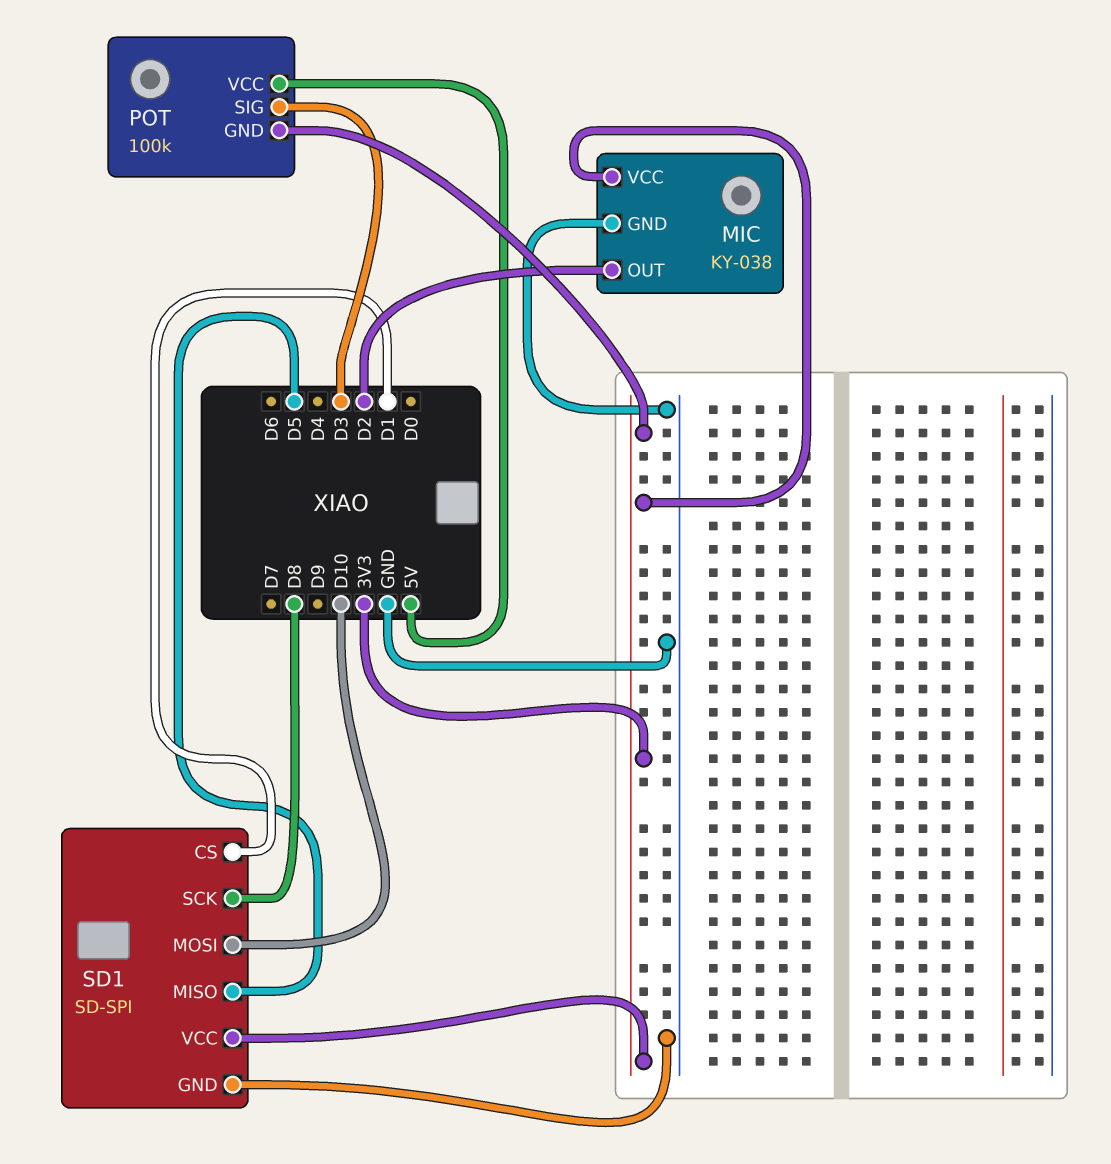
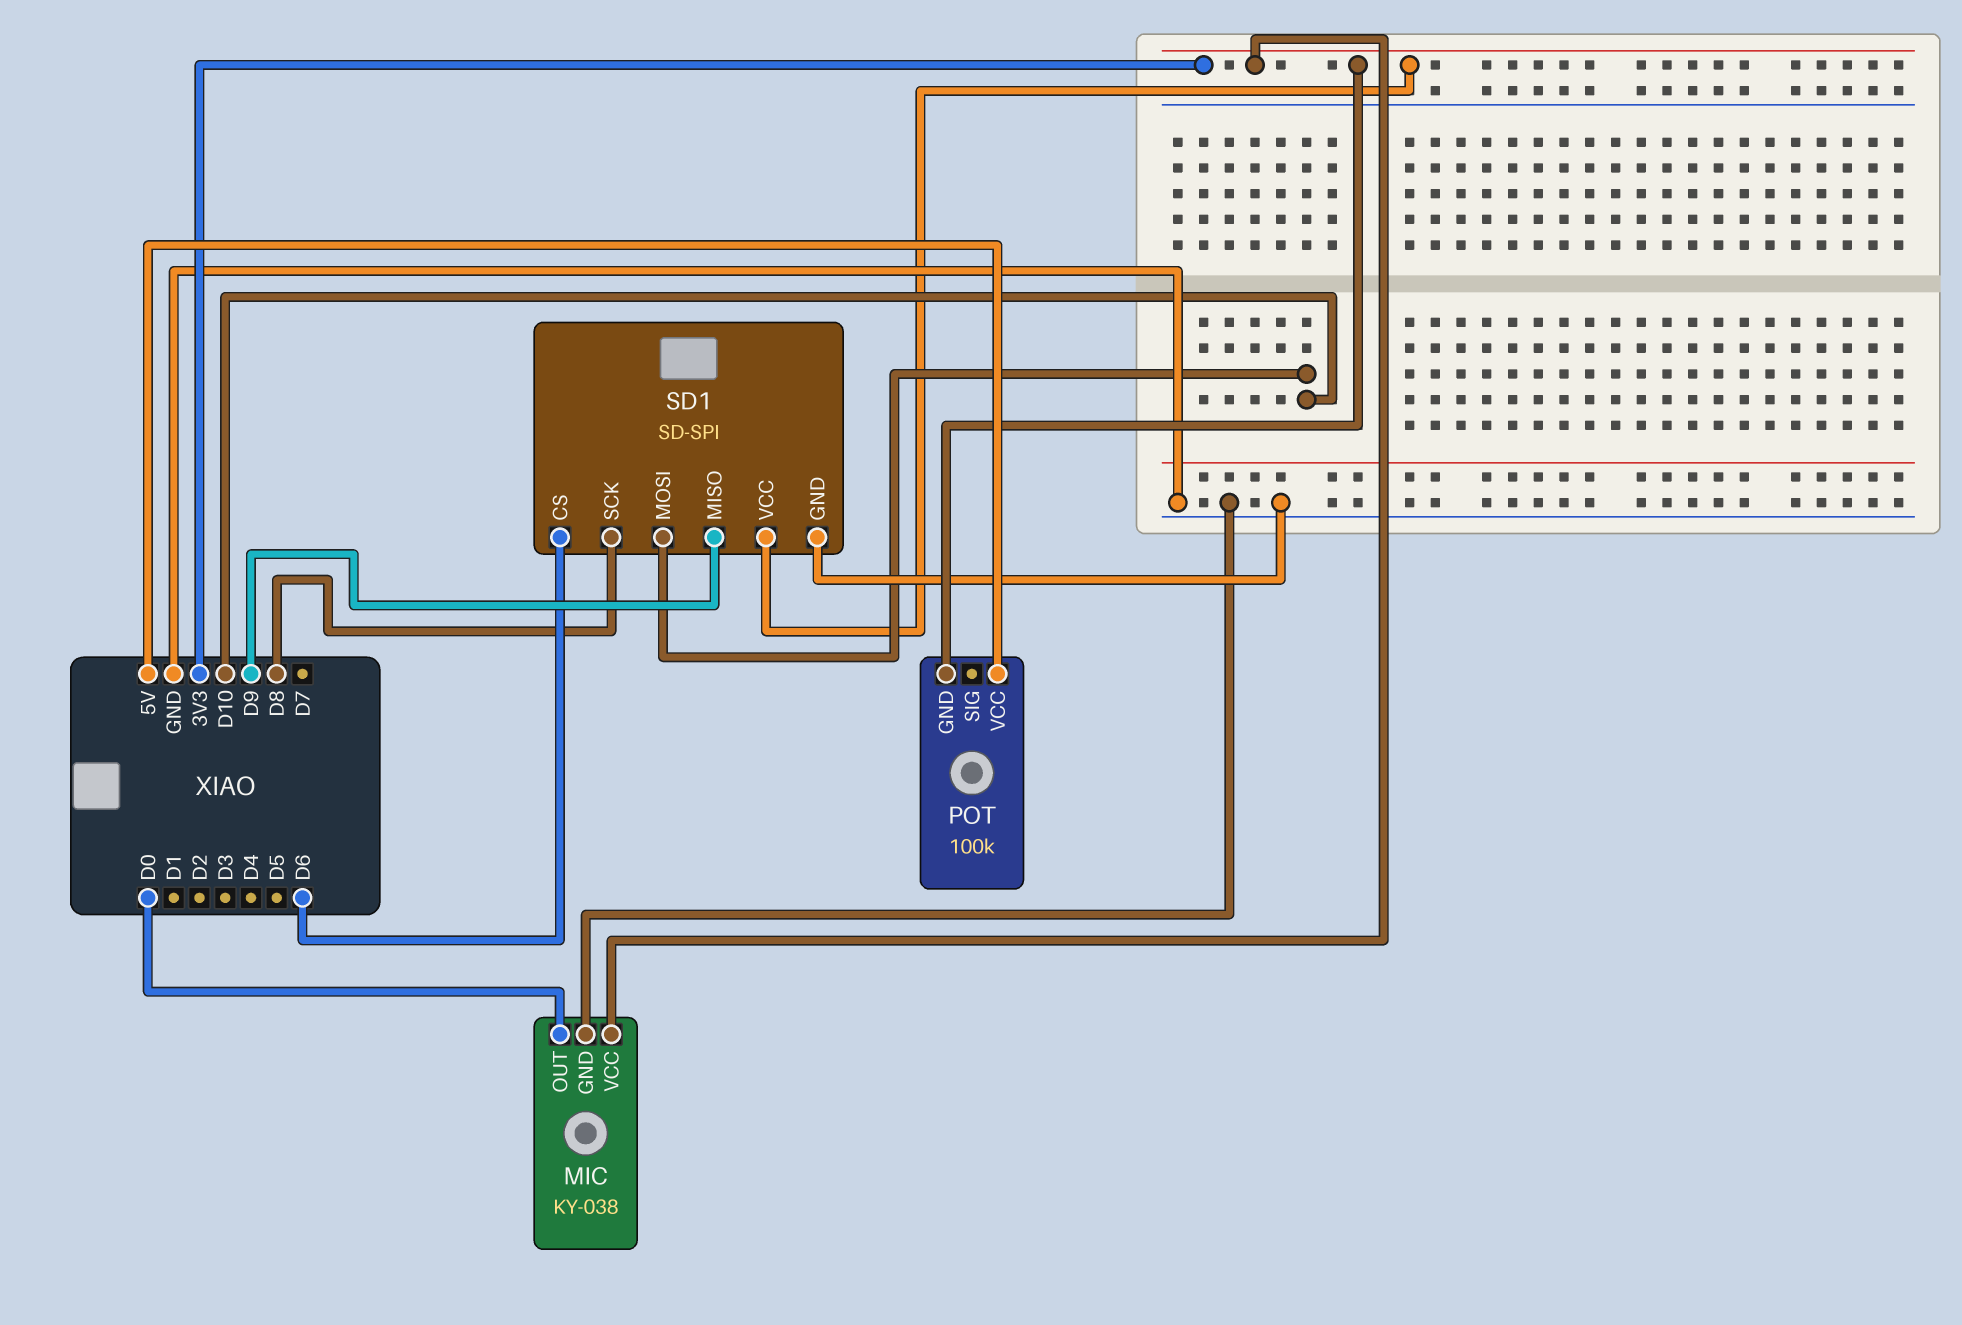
MIC pin OUT: D2 -> D0
POT pin SIG: D3 -> none
SD1 pin CS: D1 -> D6
SD1 pin MISO: D5 -> D9

